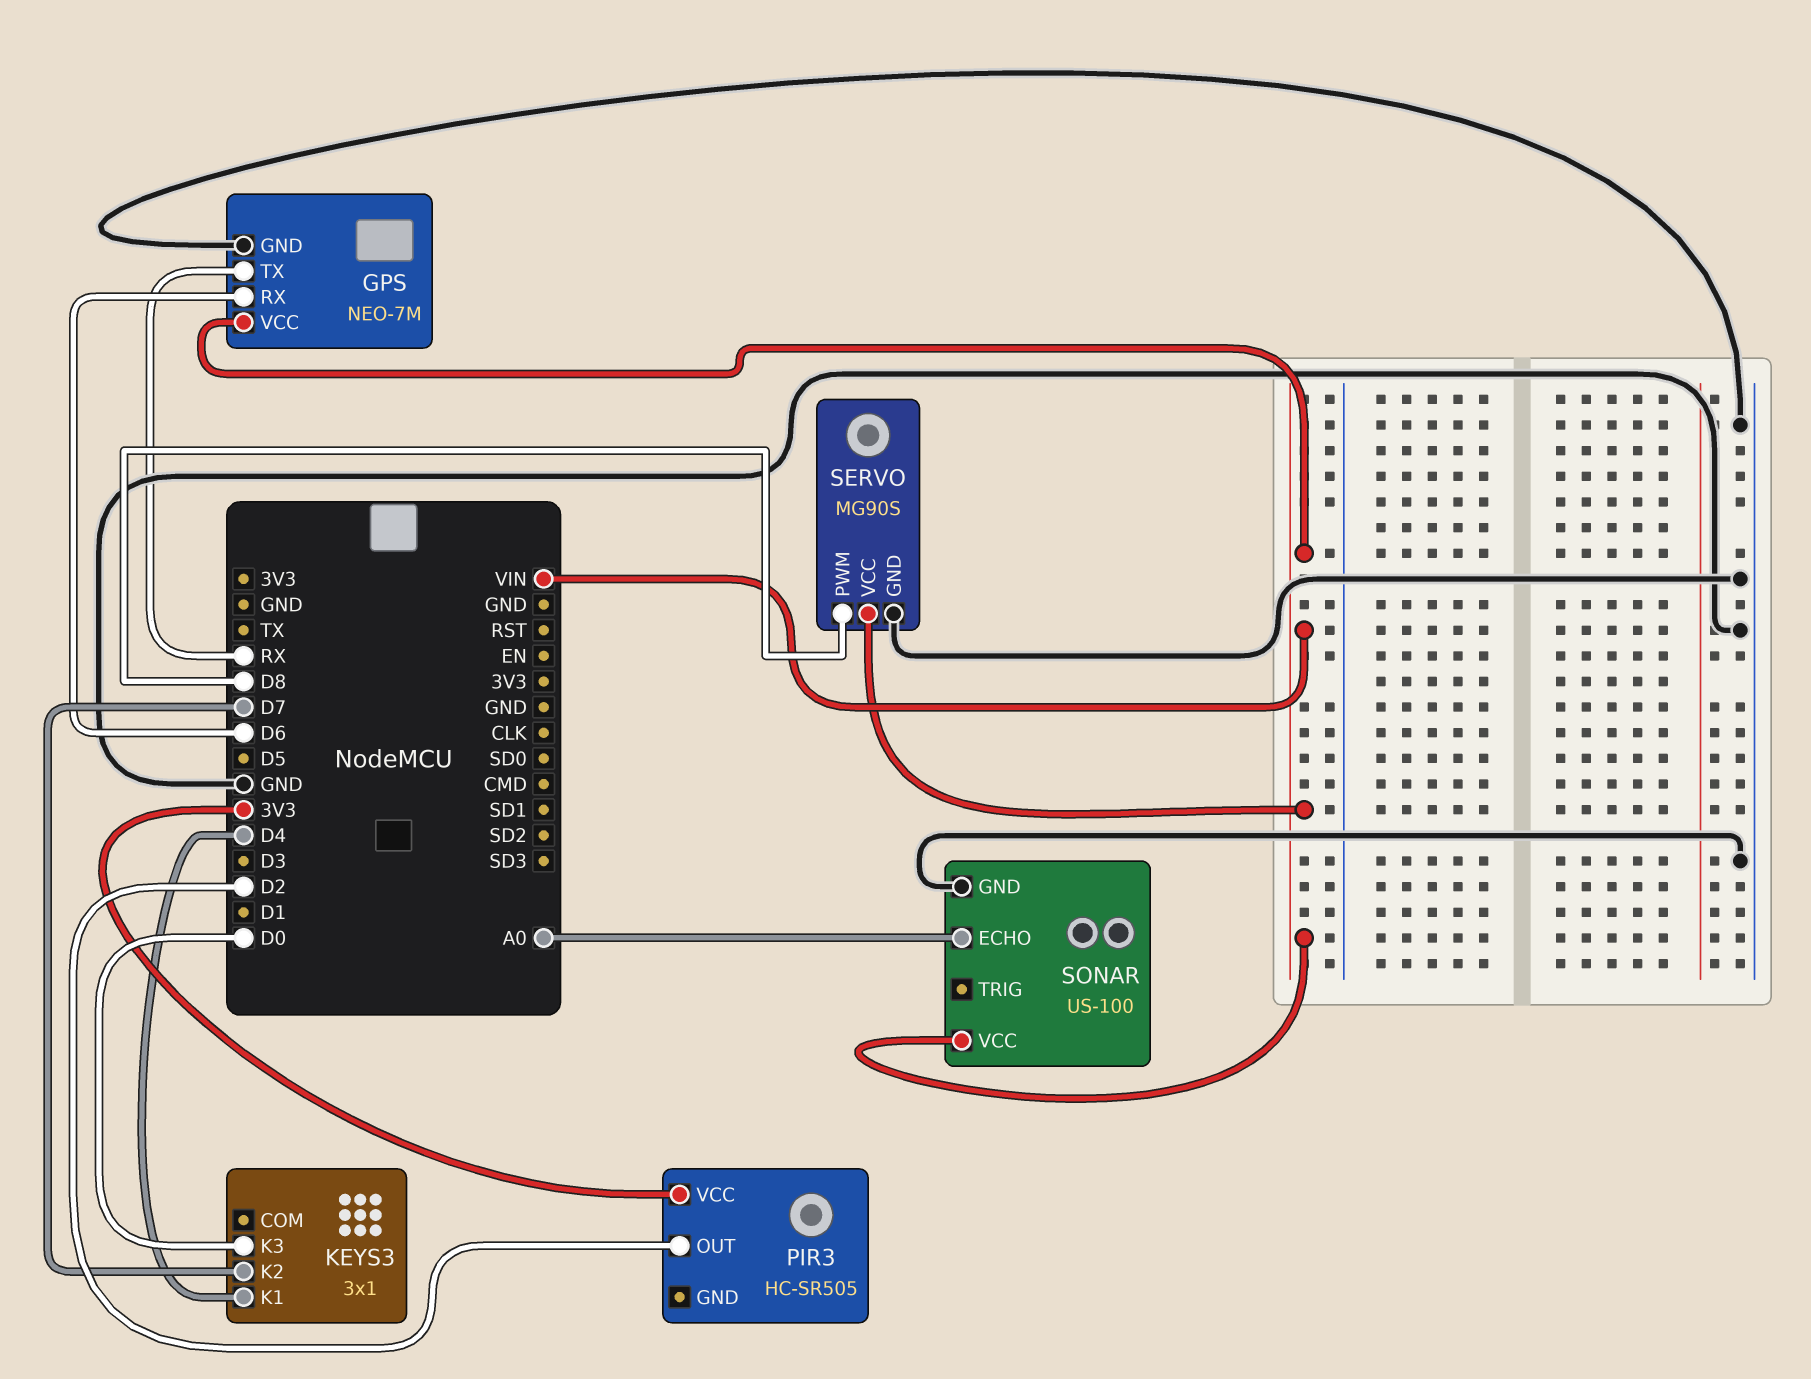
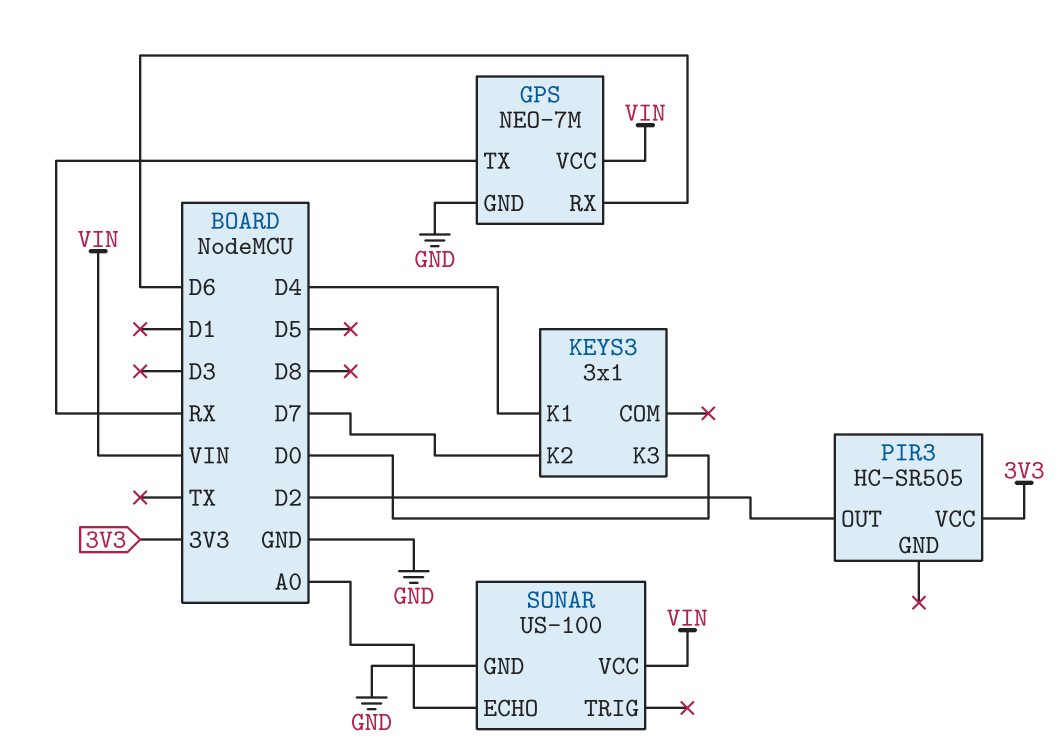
SERVO: MG90S -> none
SERVO pin GND: GND -> none
SERVO pin PWM: D8 -> none
SERVO pin VCC: VIN -> none

